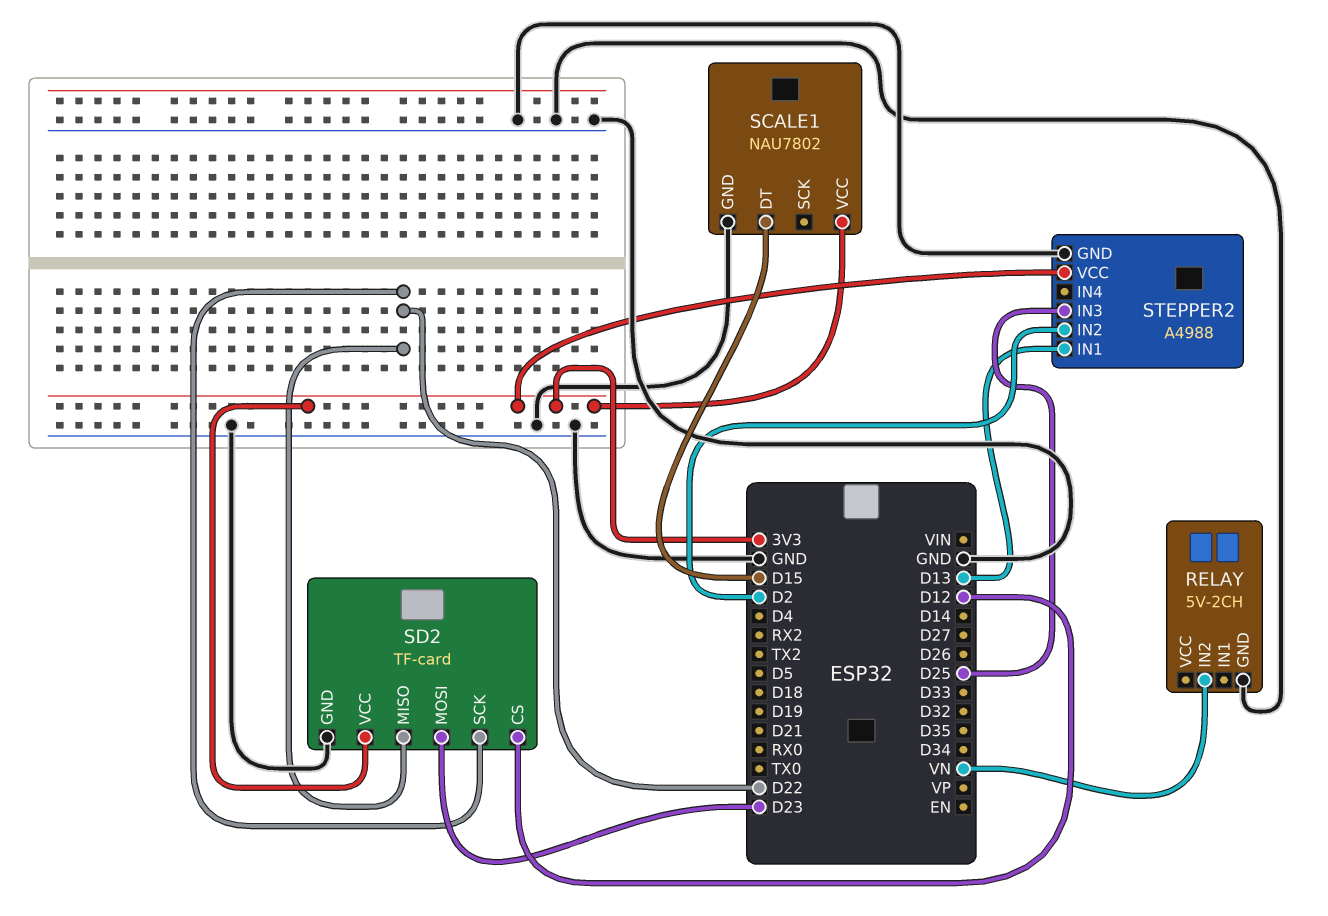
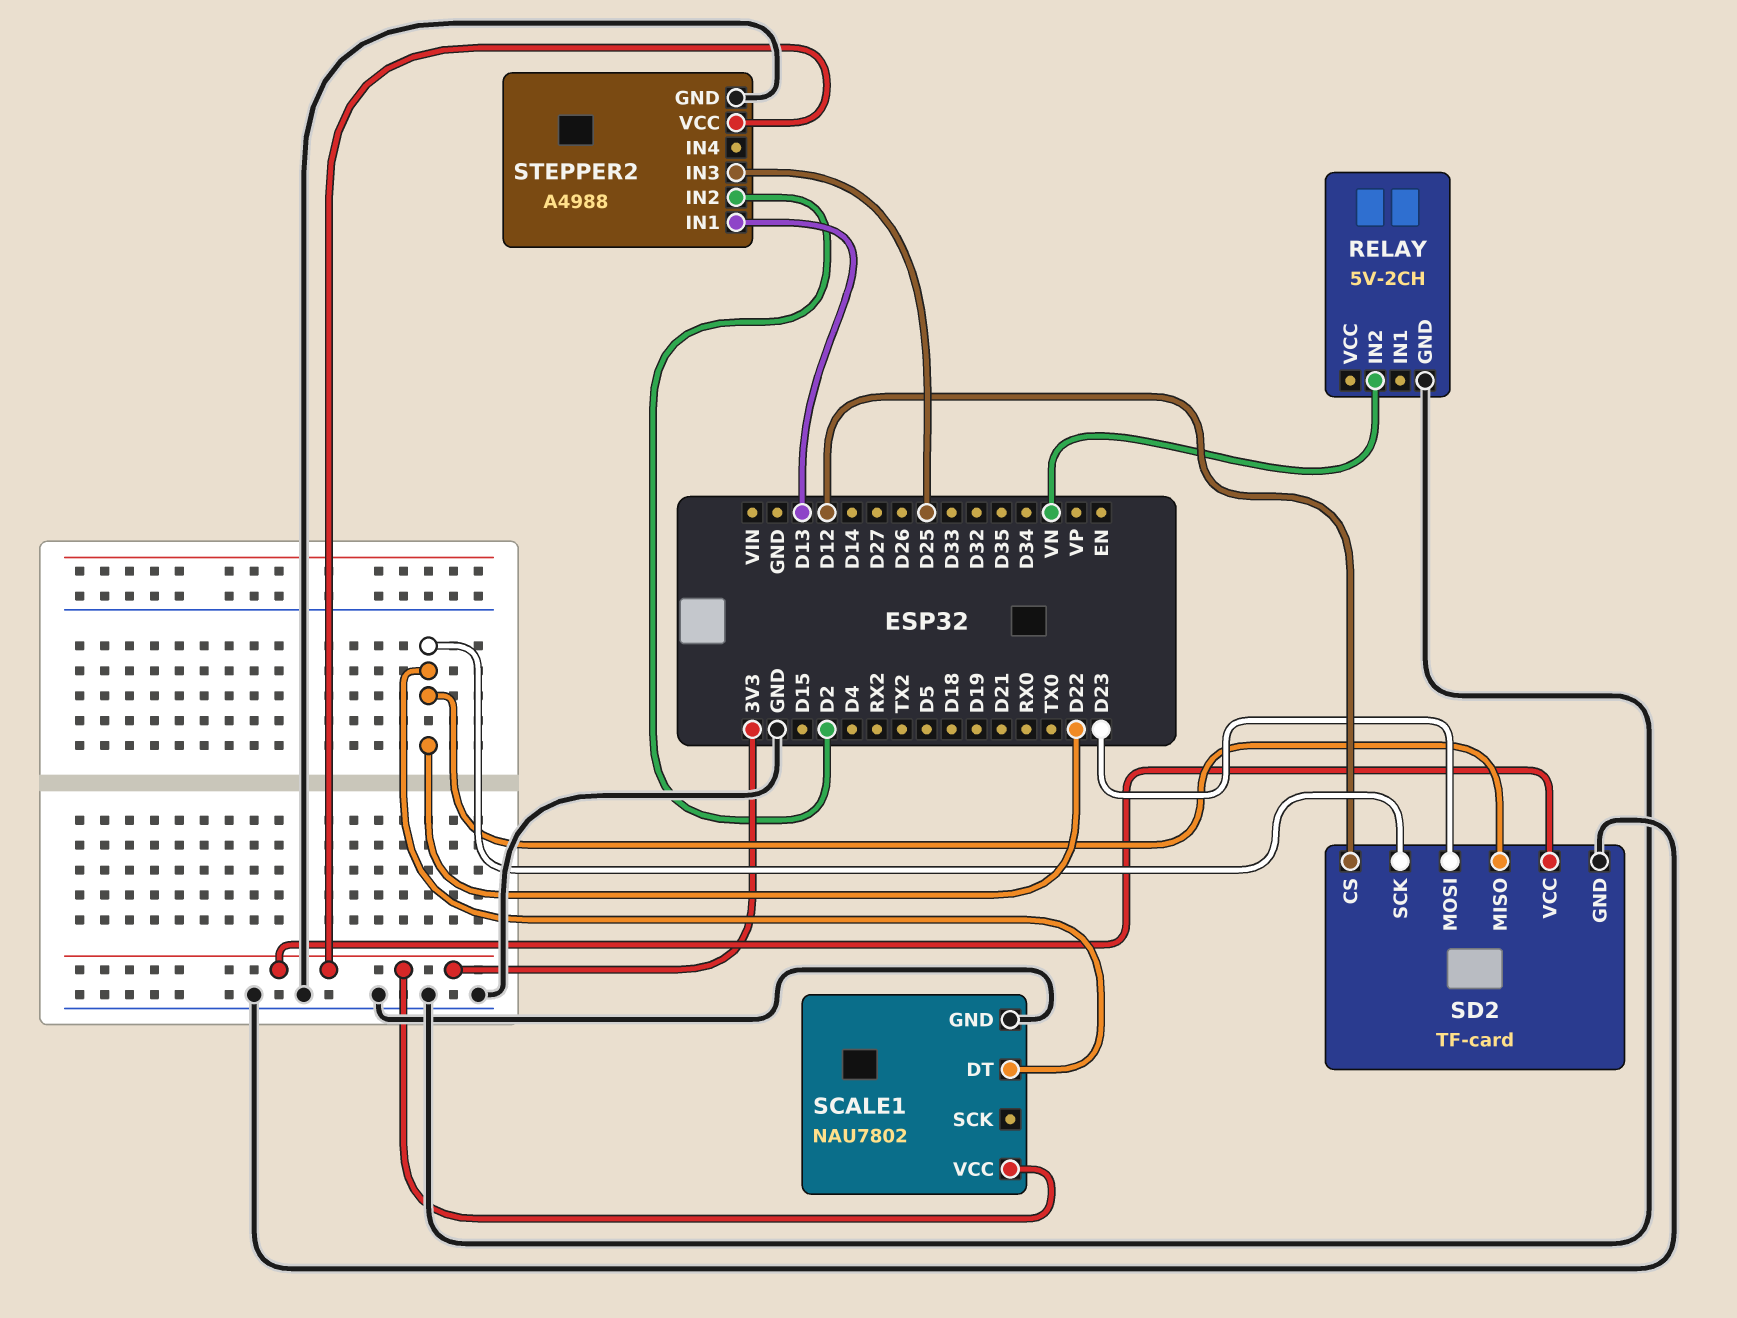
SCALE1 pin DT: D15 -> D22

